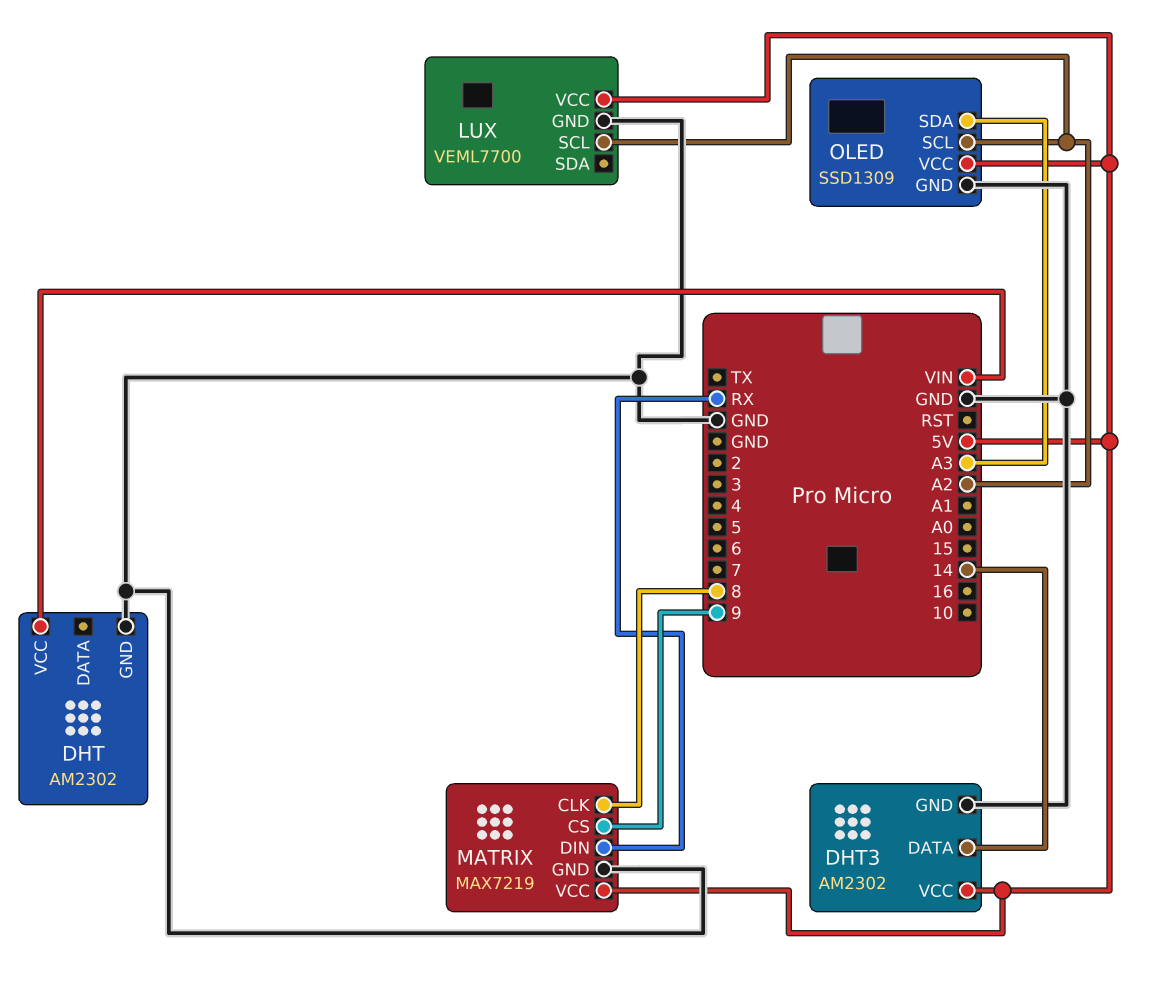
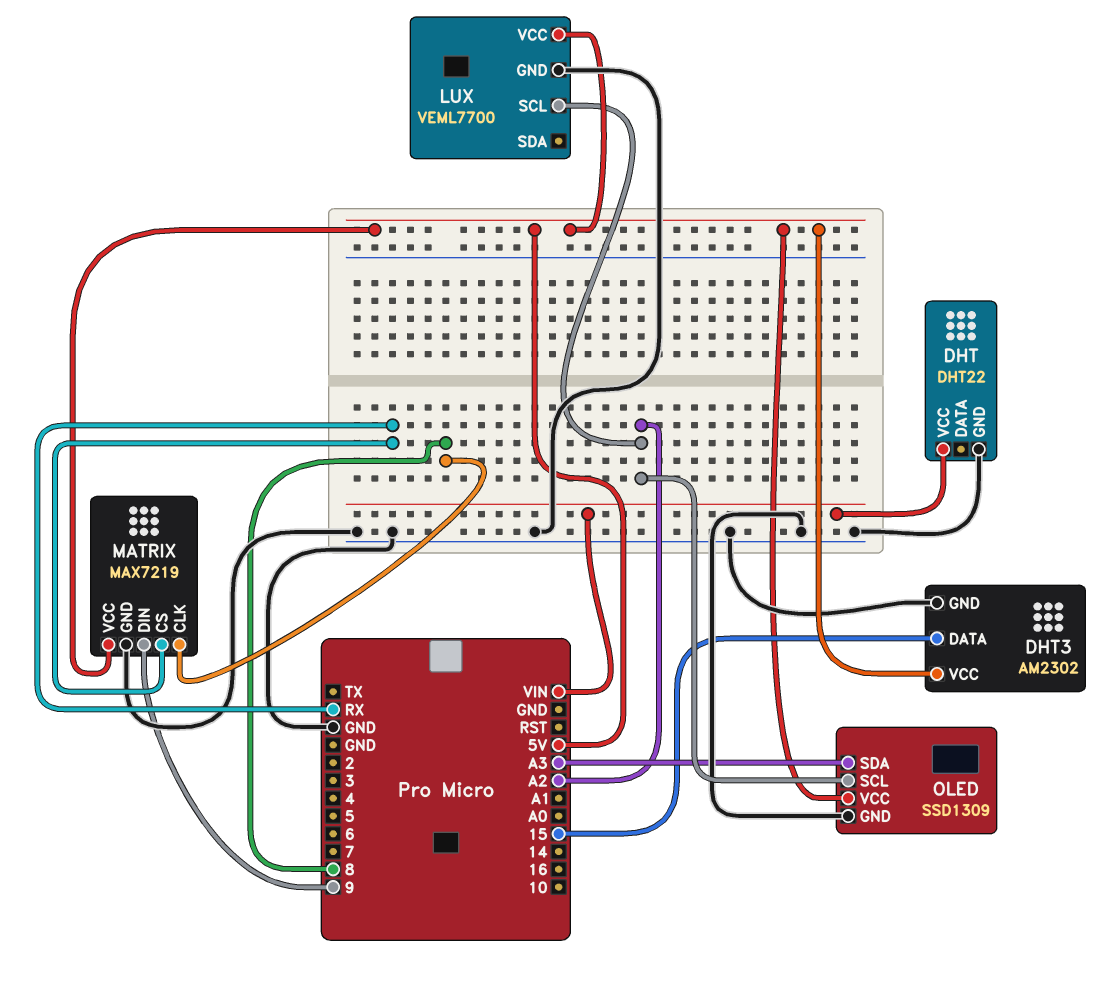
DHT: AM2302 -> DHT22
DHT3 pin DATA: 14 -> 15
MATRIX pin CS: 9 -> RX
MATRIX pin DIN: RX -> 9

